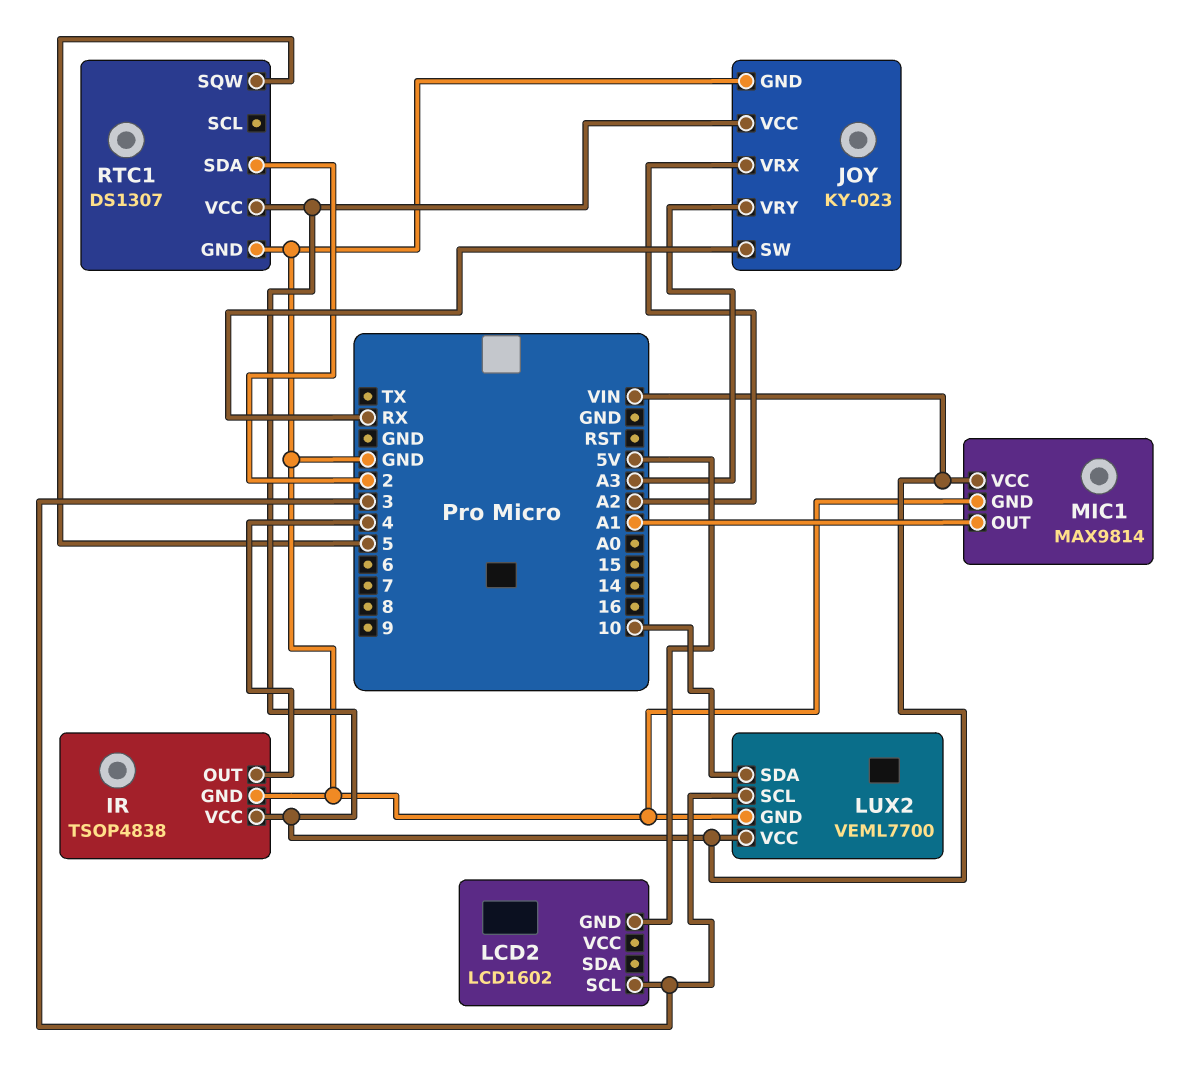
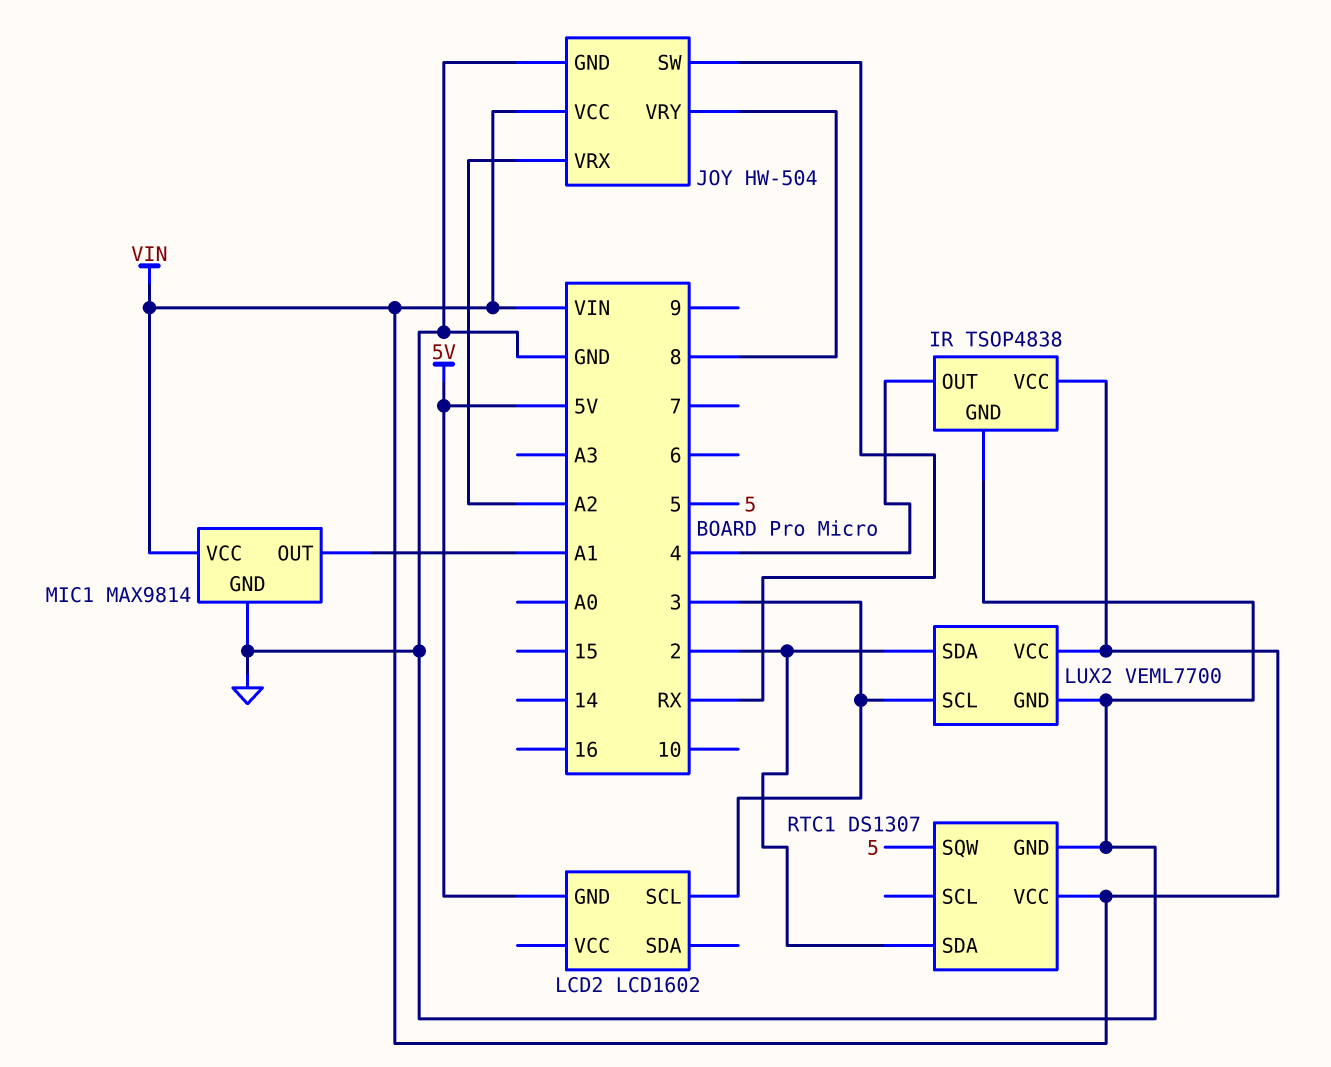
JOY: KY-023 -> HW-504
JOY pin VRY: A3 -> 8
LUX2 pin SDA: 10 -> 2

